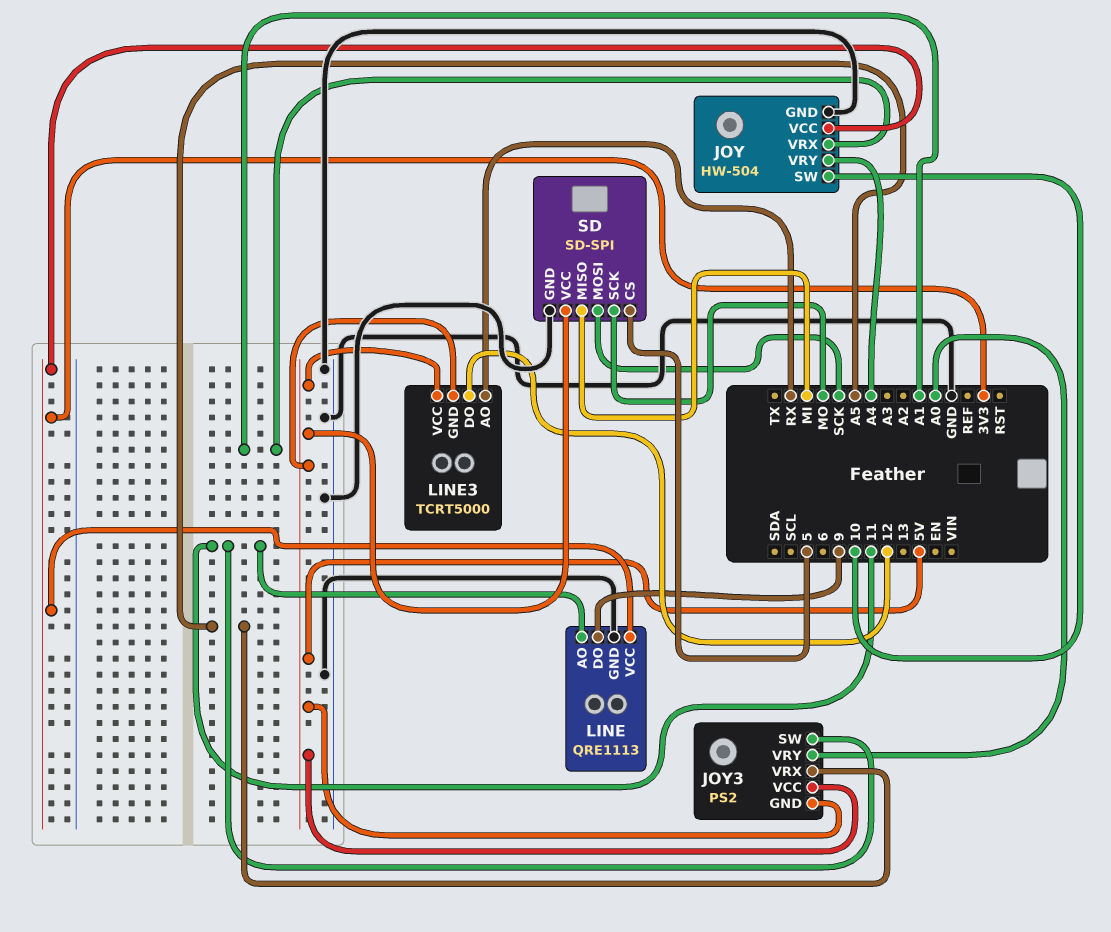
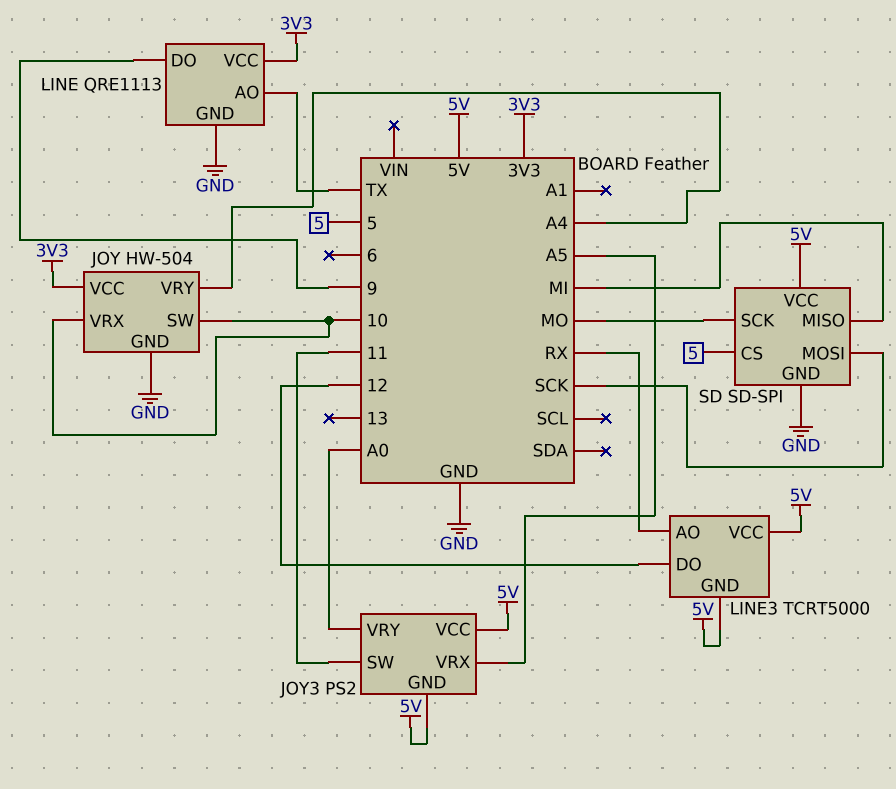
JOY pin VRX: A1 -> 10
LINE pin AO: 11 -> TX

